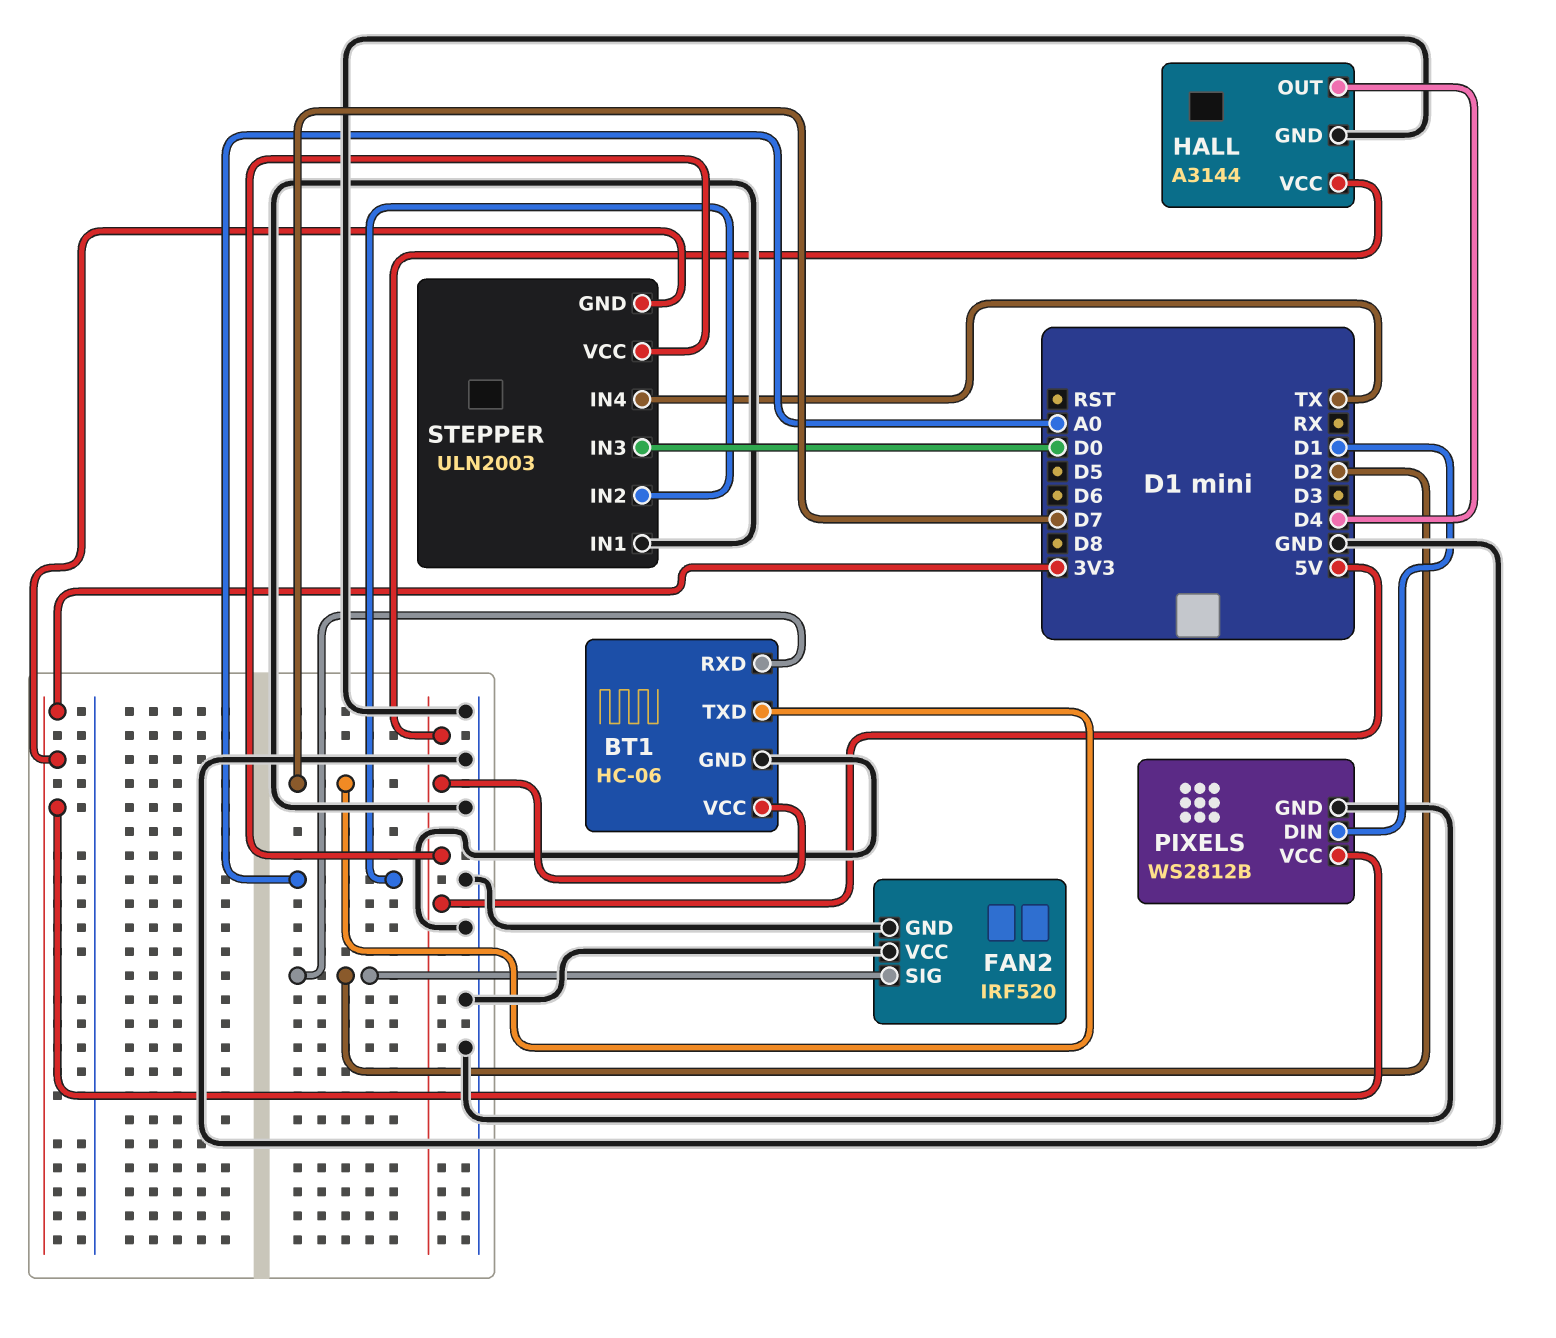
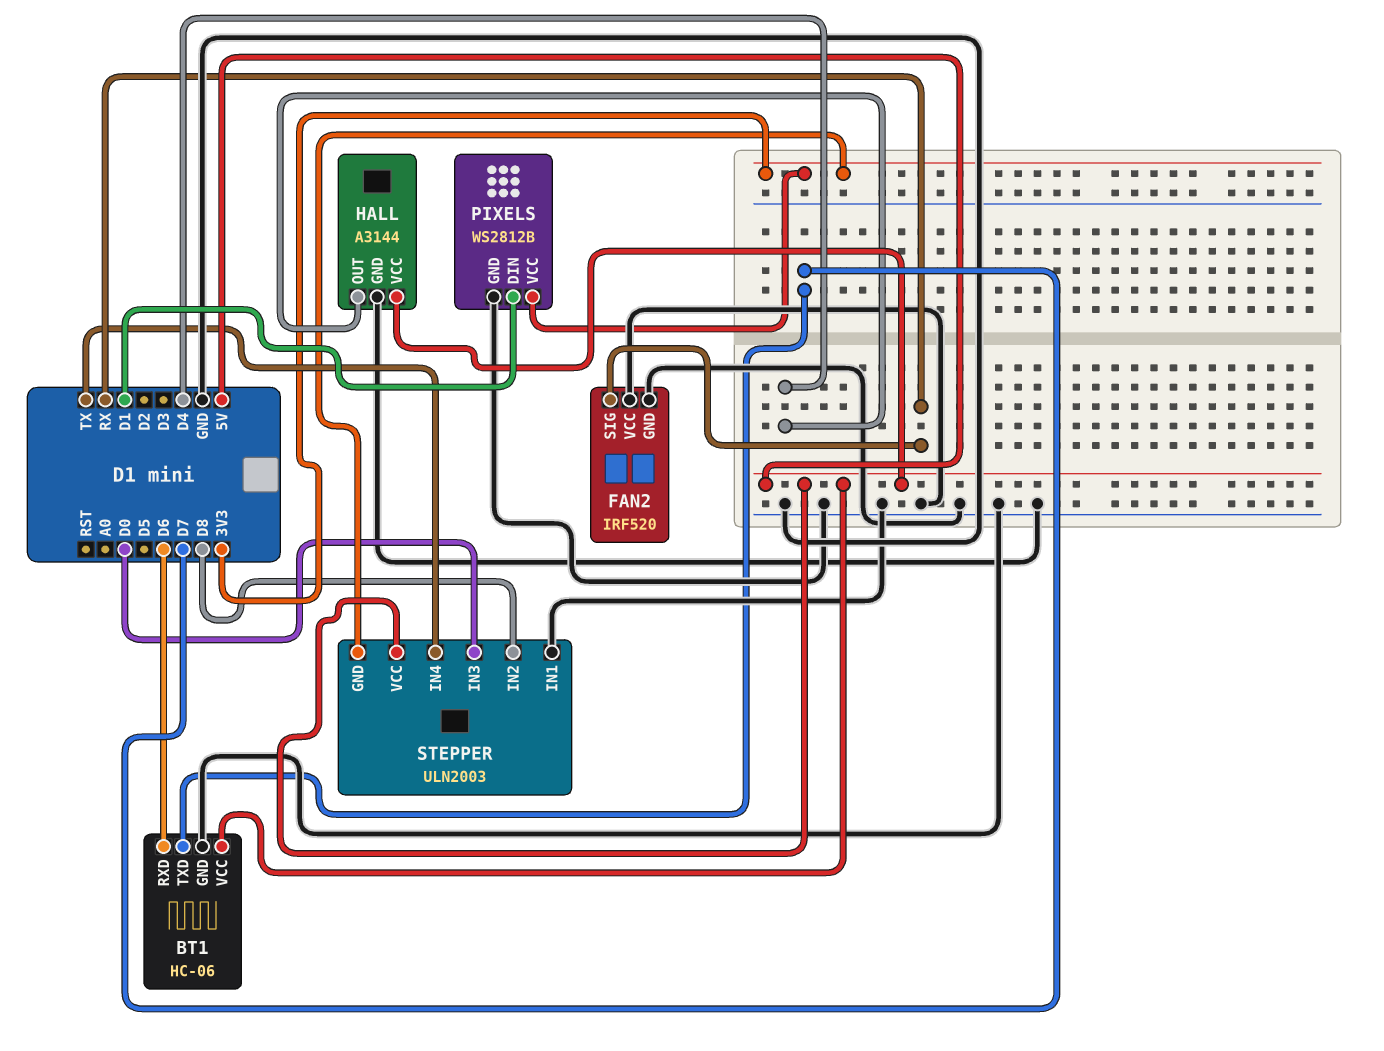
BT1 pin RXD: D2 -> D6
FAN2 pin SIG: D2 -> RX
STEPPER pin IN2: A0 -> D8

